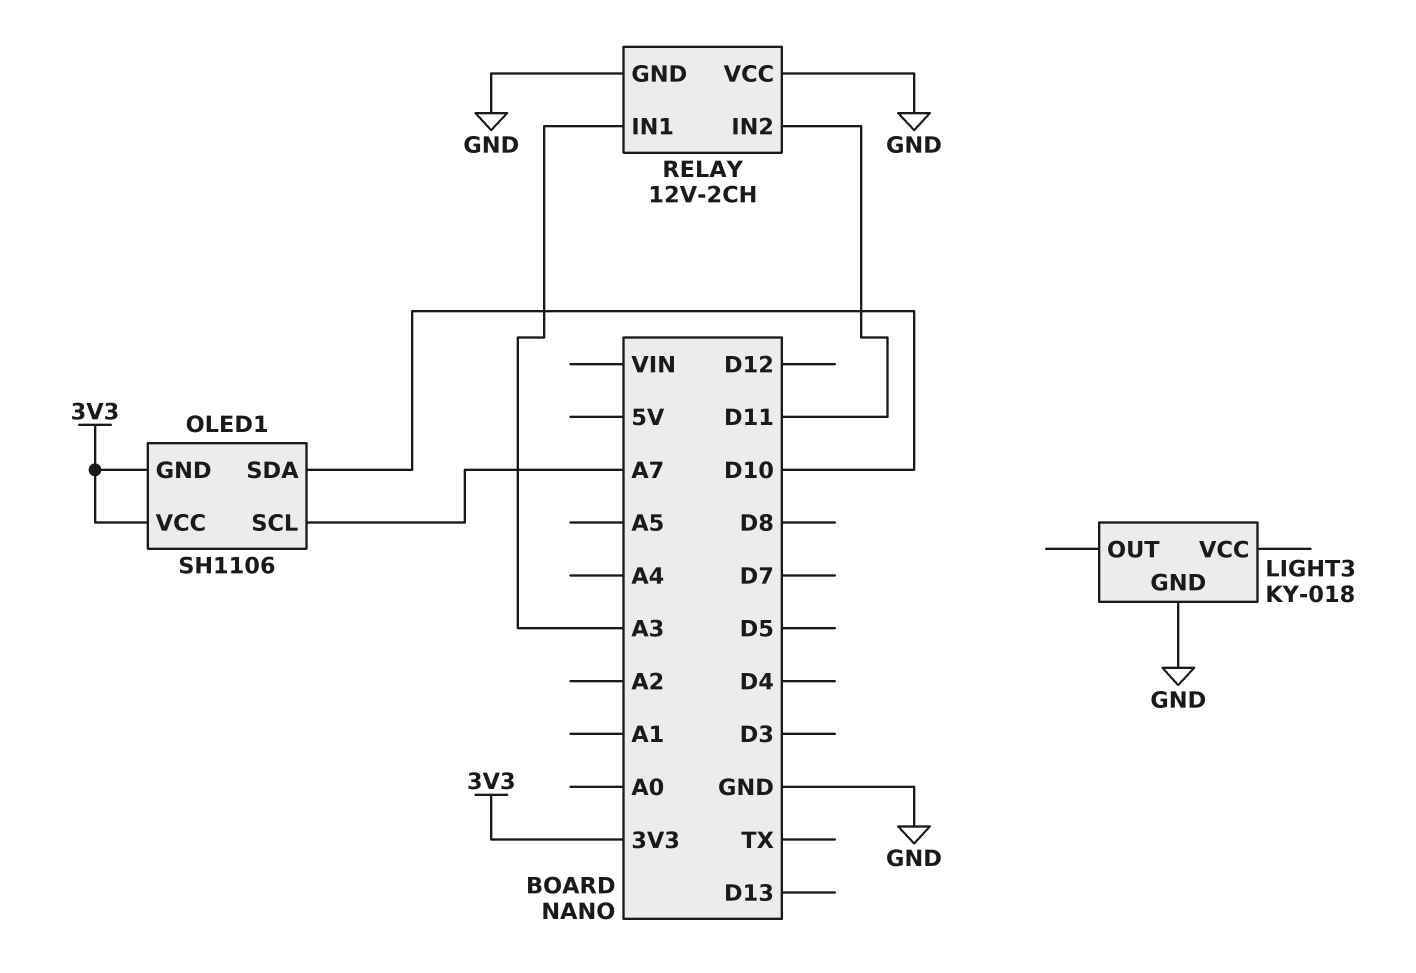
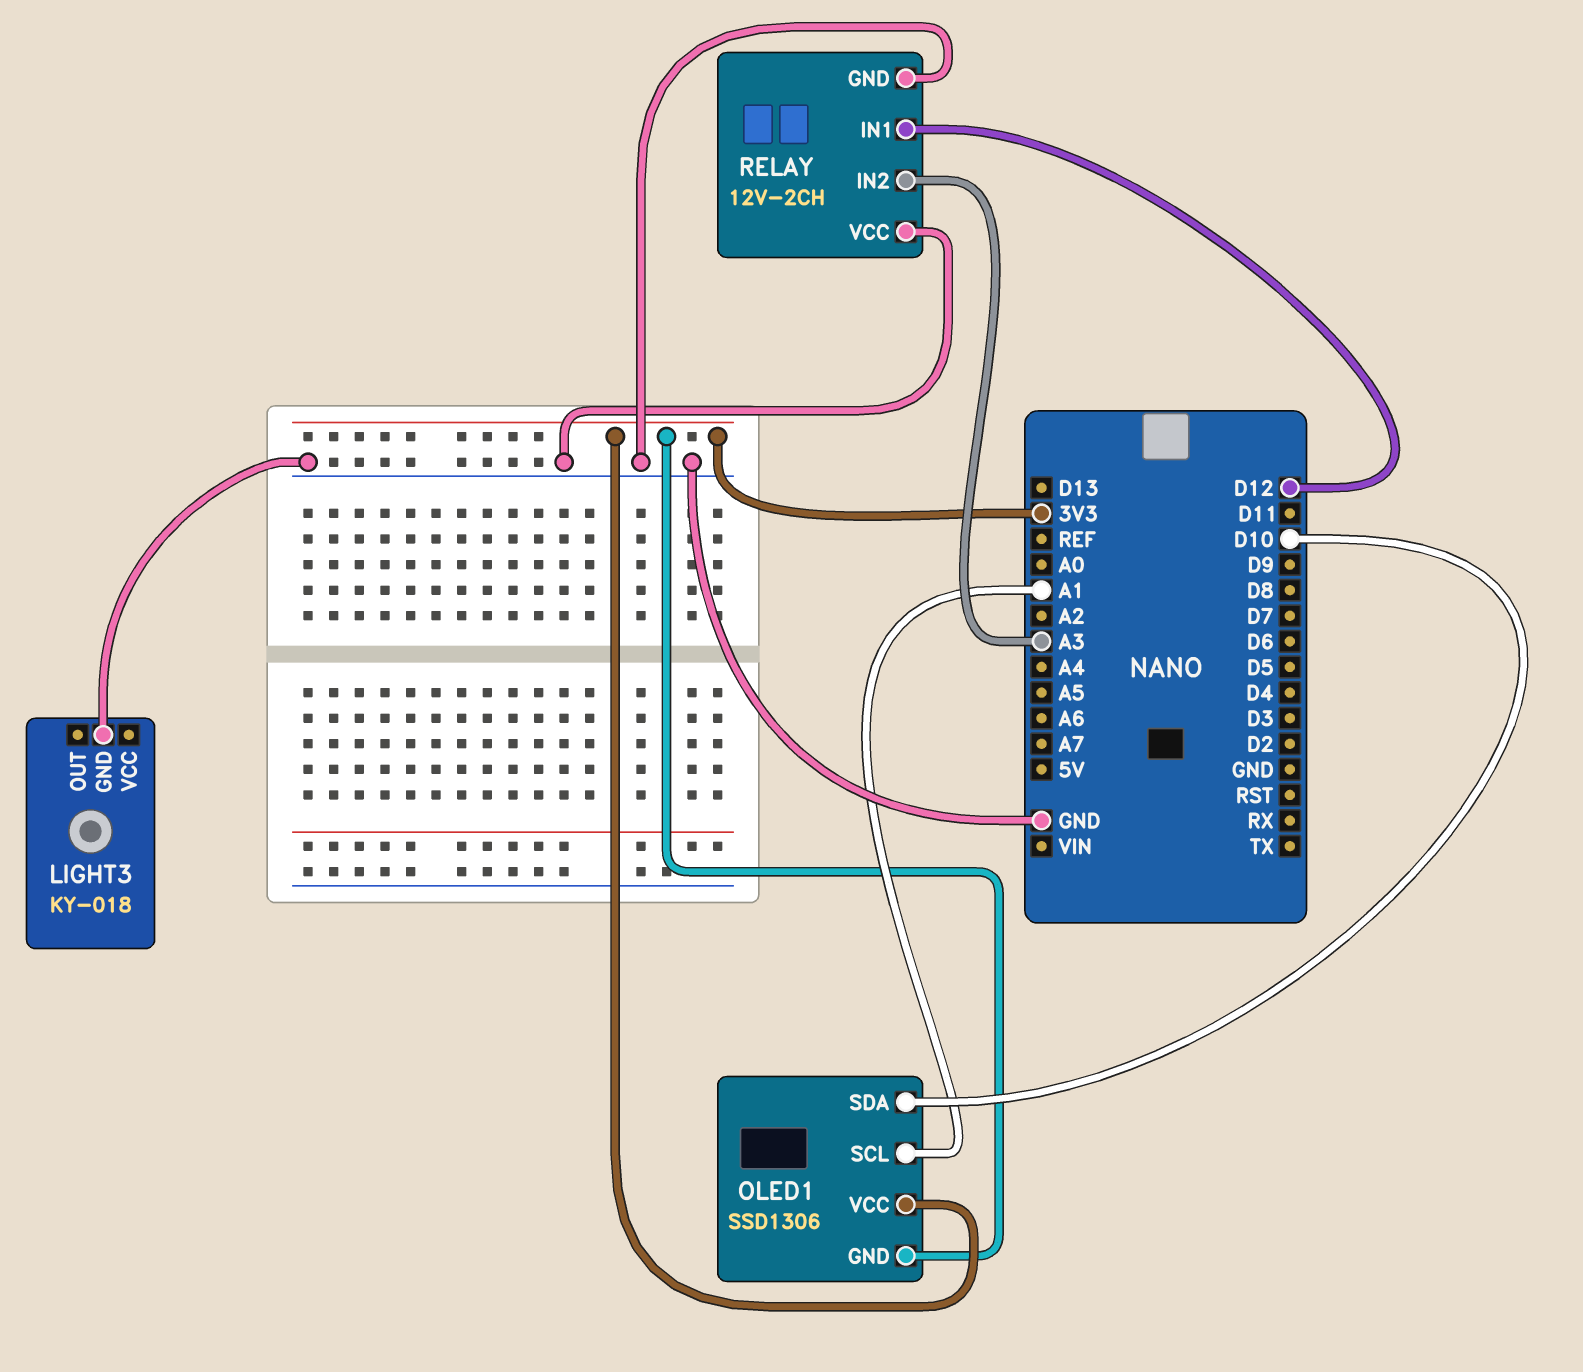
OLED1: SH1106 -> SSD1306
OLED1 pin SCL: A7 -> A1
RELAY pin IN1: A3 -> D12
RELAY pin IN2: D11 -> A3

